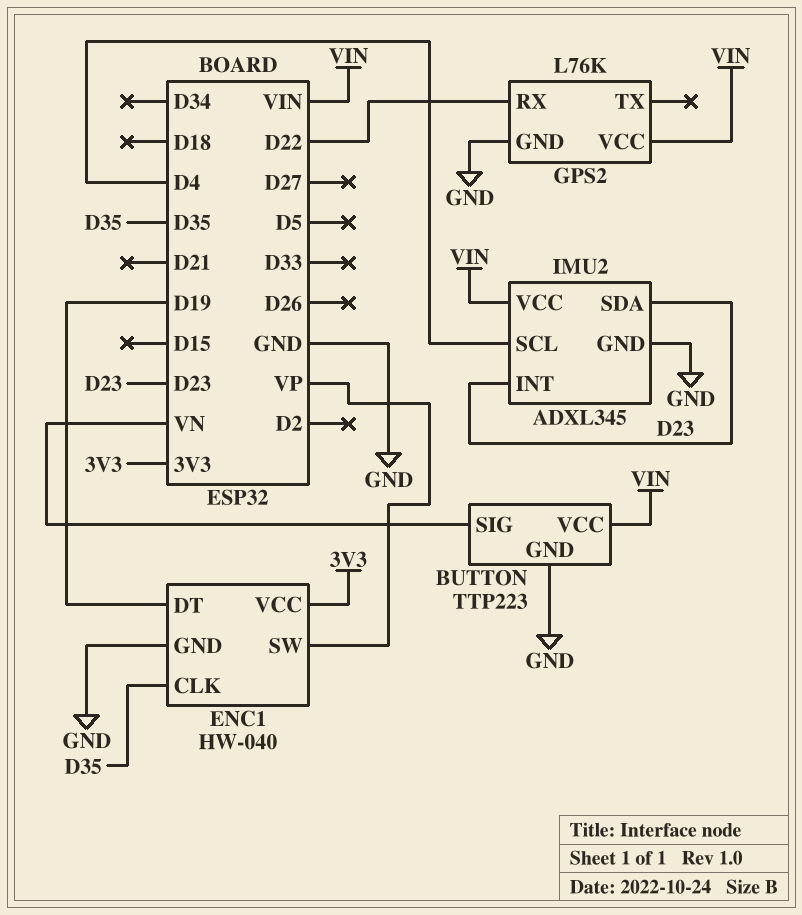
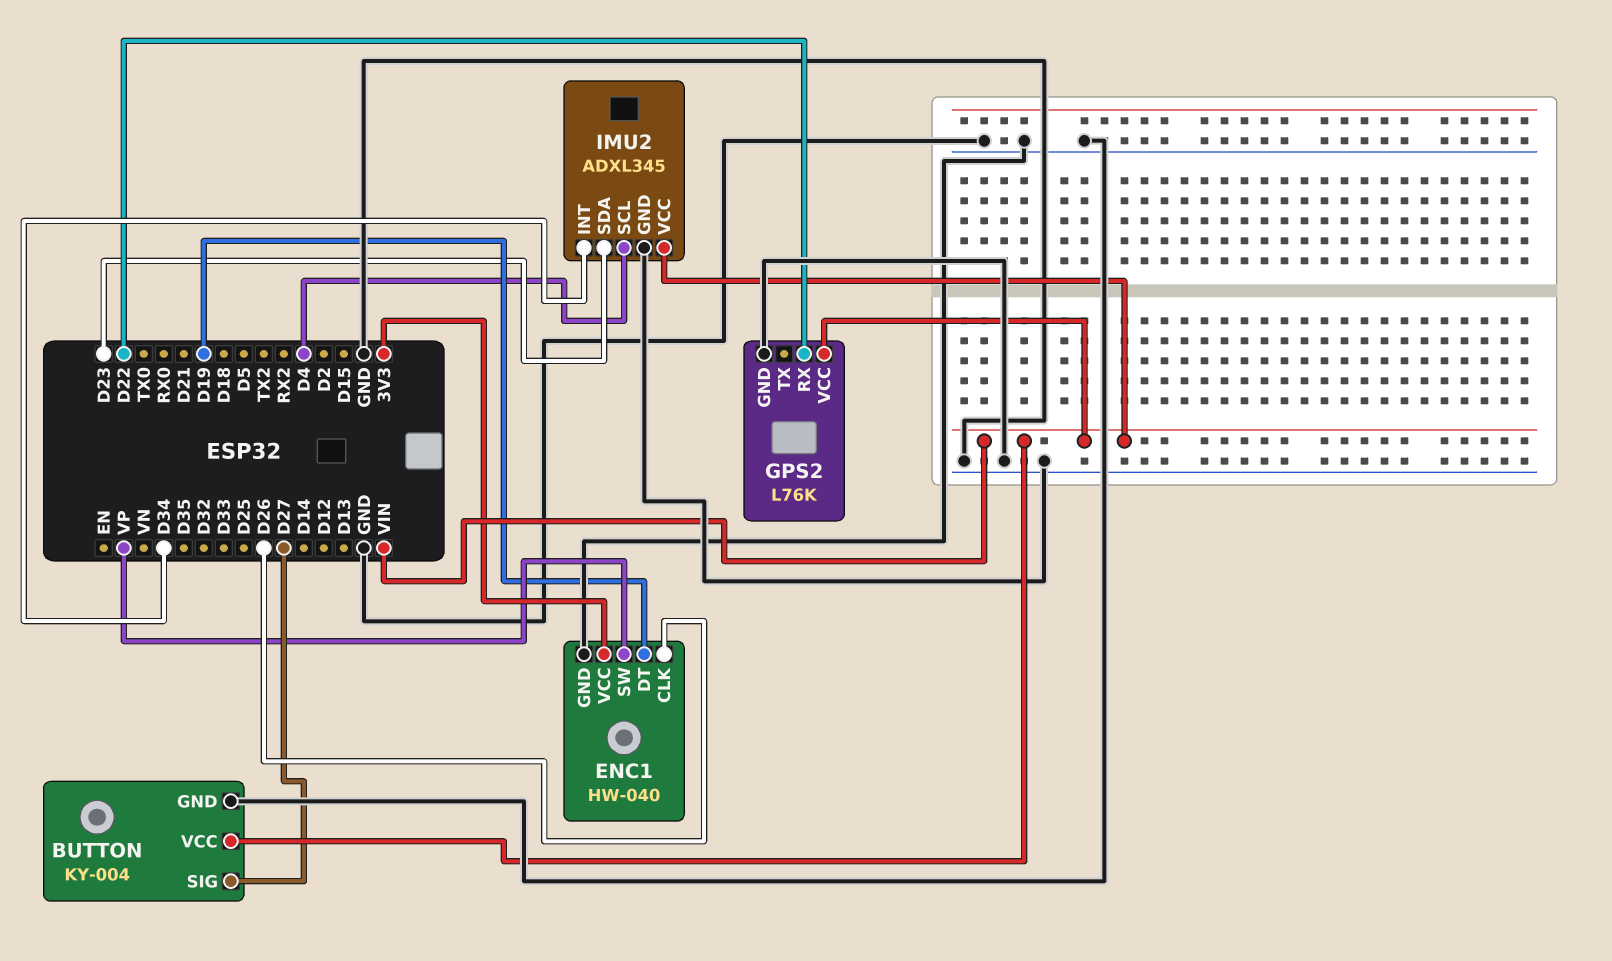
BUTTON: TTP223 -> KY-004
BUTTON pin SIG: VN -> D27
ENC1 pin CLK: D35 -> D26
IMU2 pin INT: D23 -> D34

